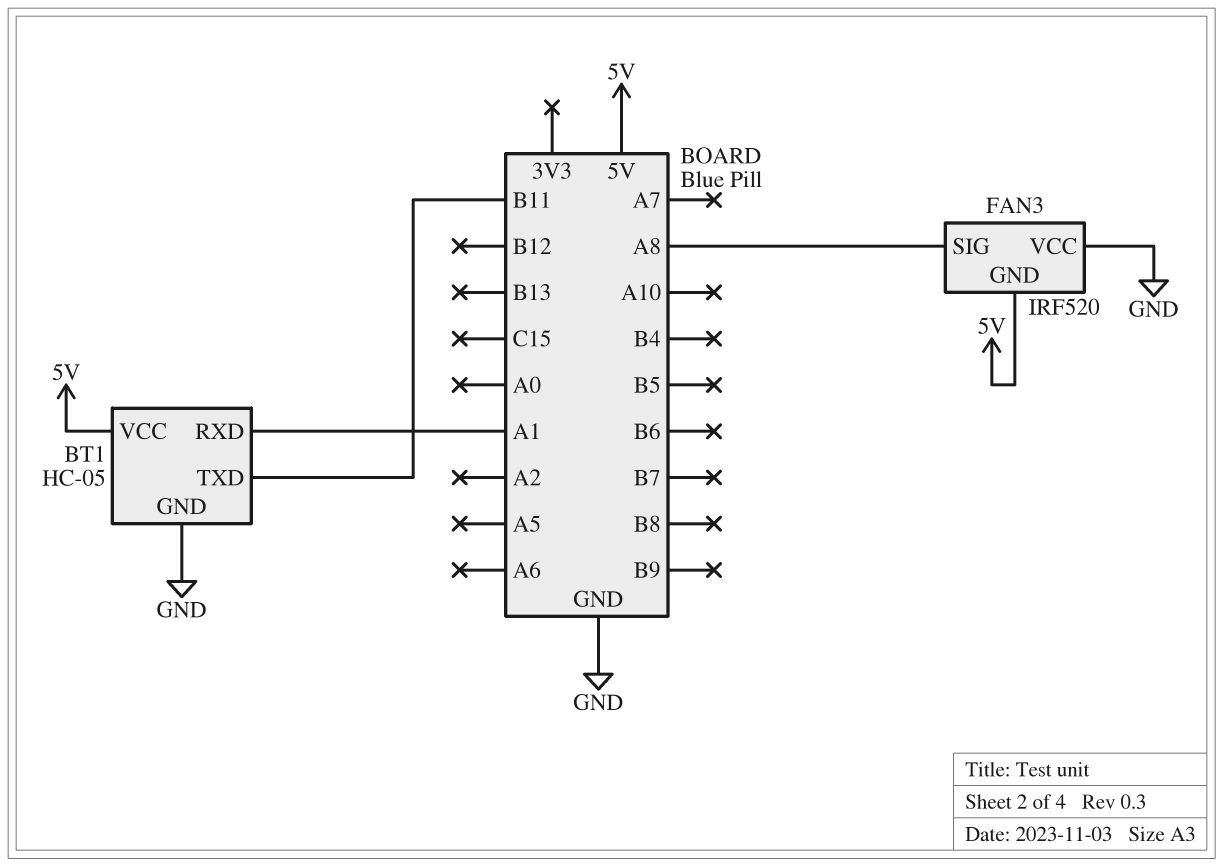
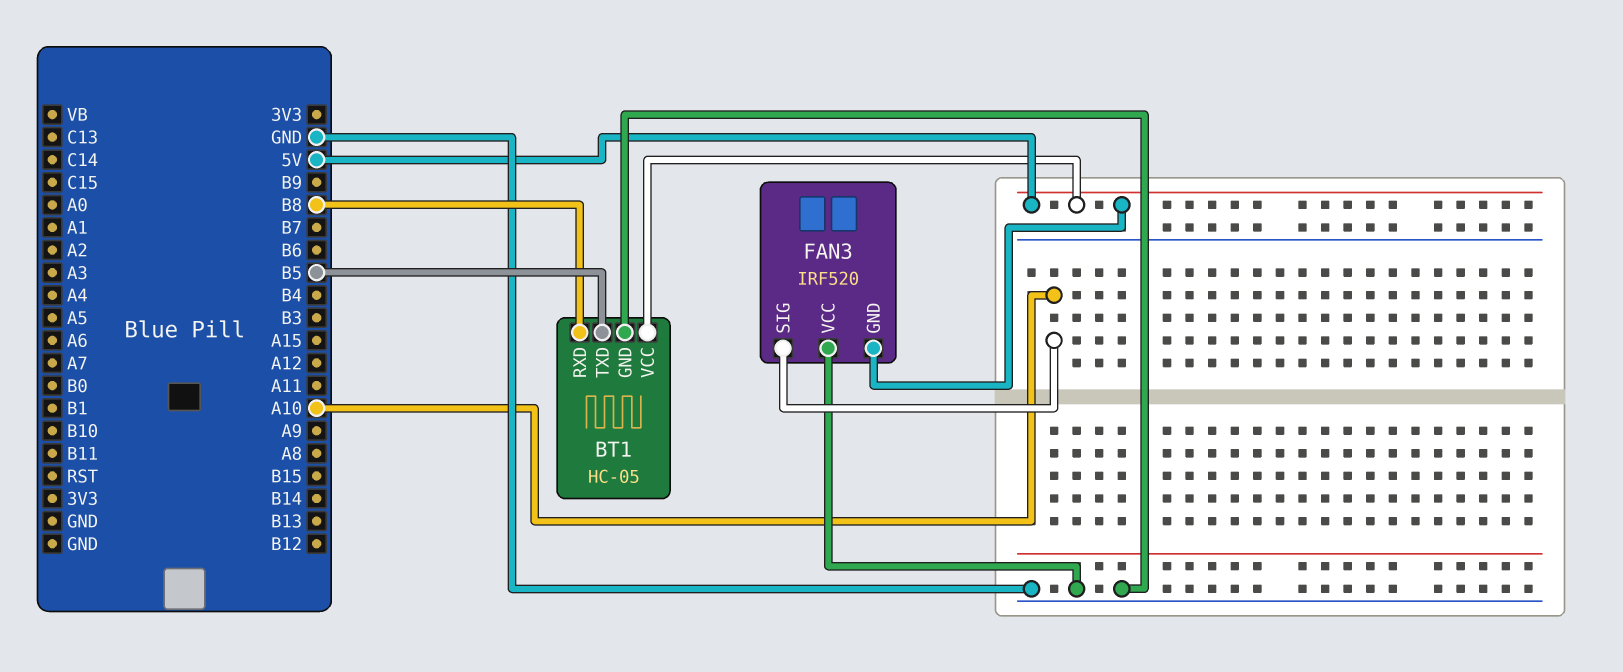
BT1 pin RXD: A1 -> B8
BT1 pin TXD: B11 -> B5
FAN3 pin SIG: A8 -> A10

